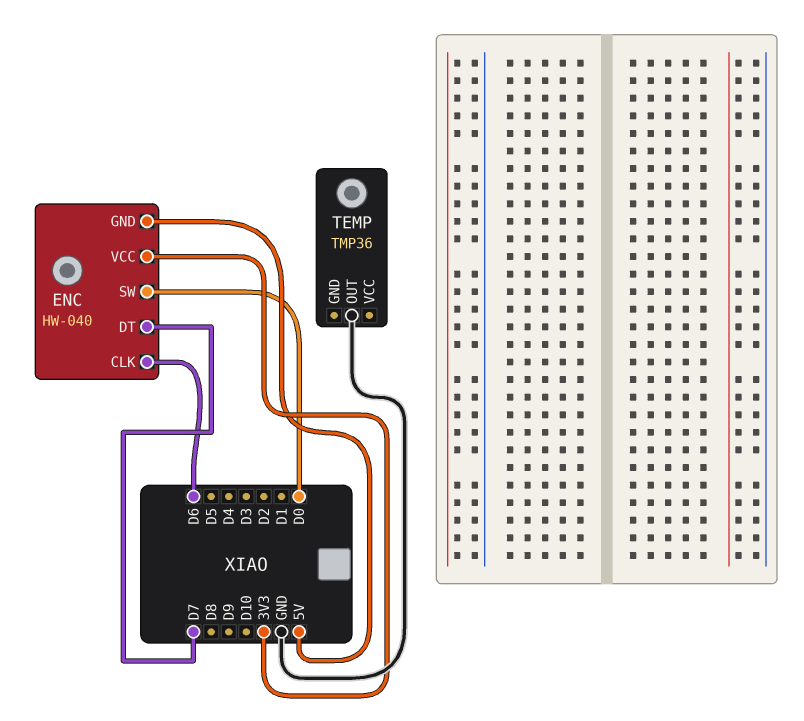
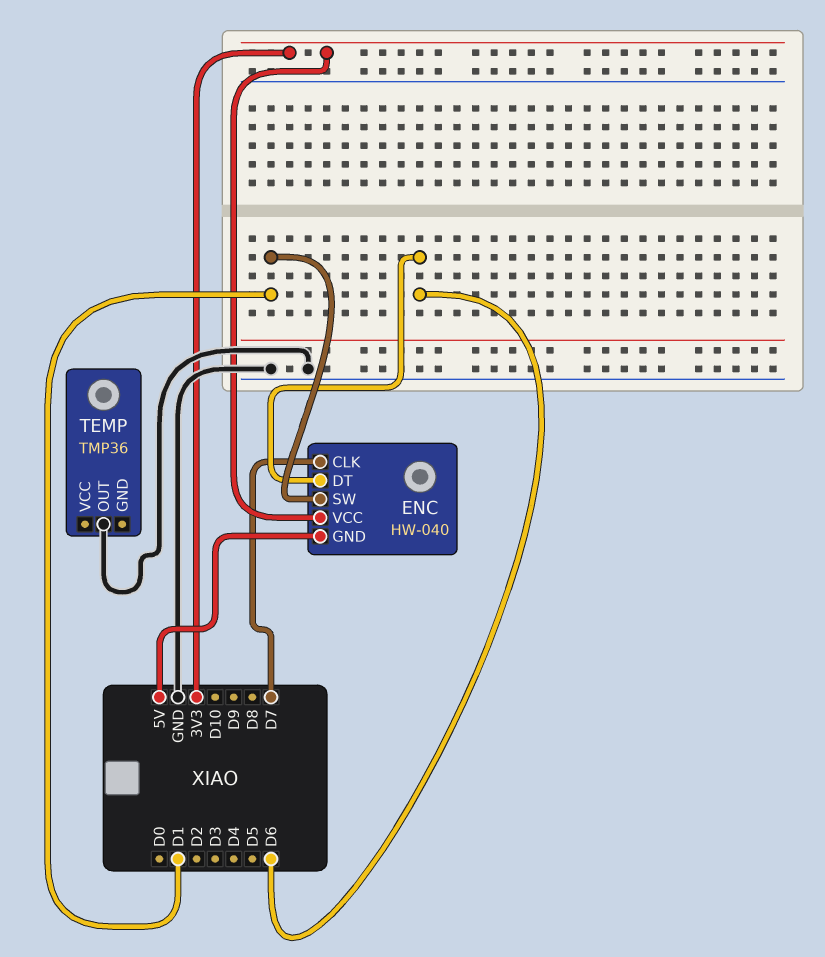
ENC pin CLK: D6 -> D7
ENC pin DT: D7 -> D6
ENC pin SW: D0 -> D1

